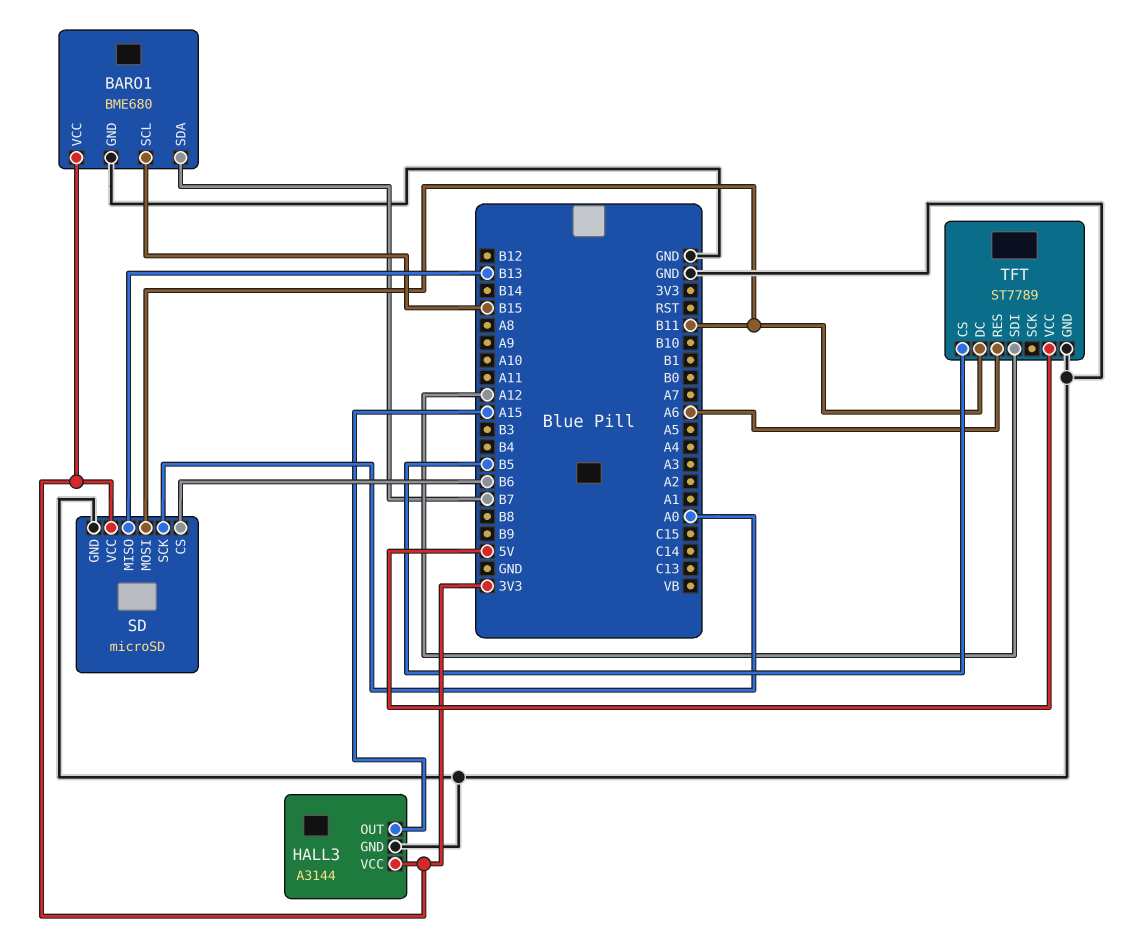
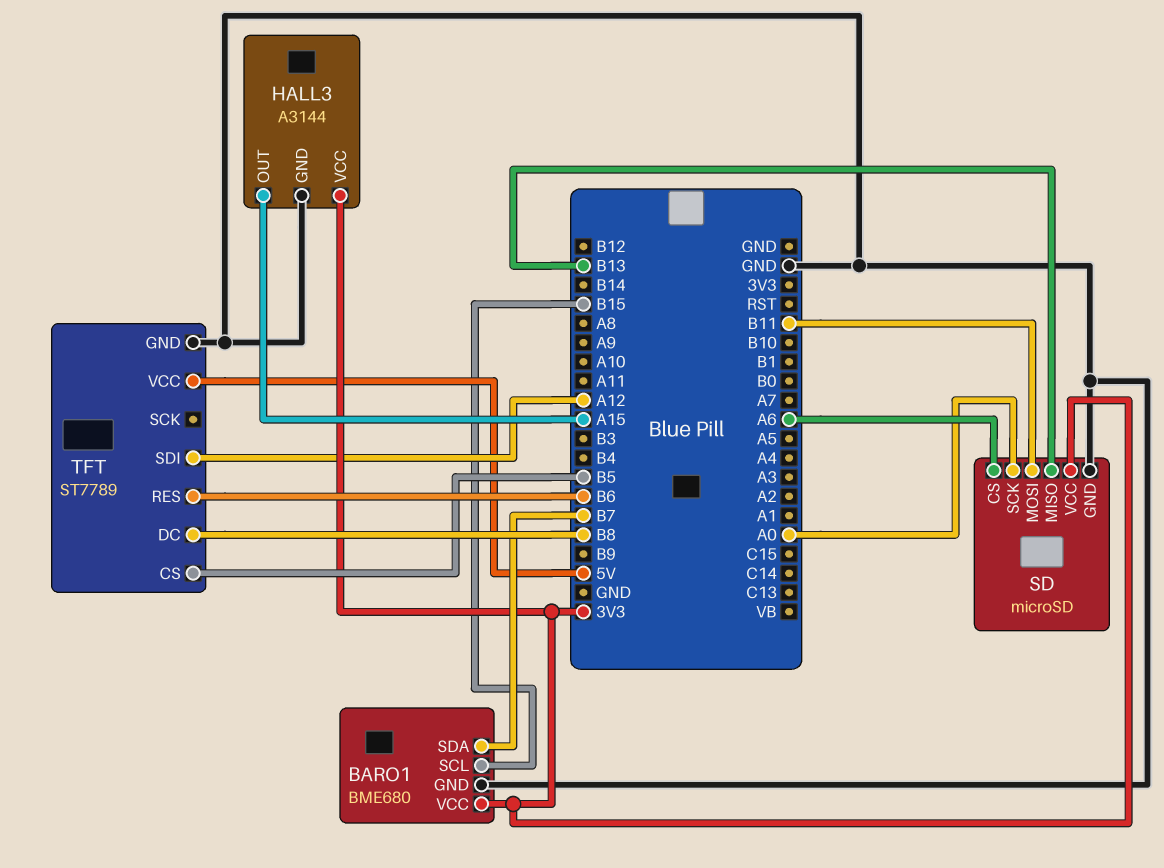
SD pin CS: B6 -> A6
TFT pin DC: B11 -> B8
TFT pin RES: A6 -> B6

